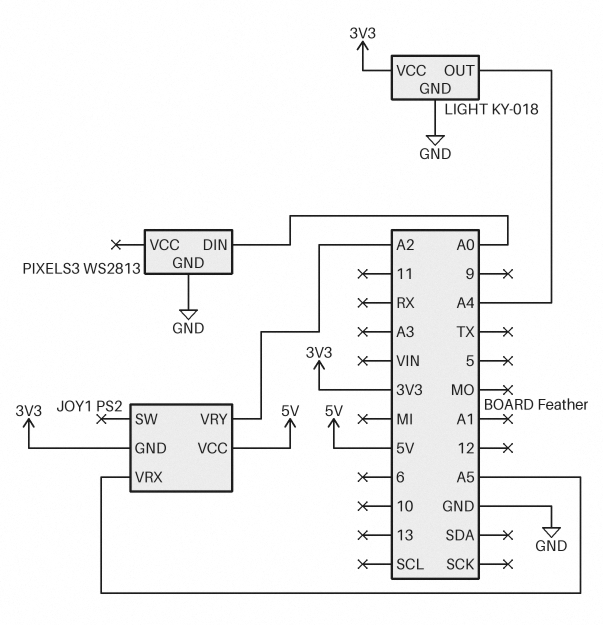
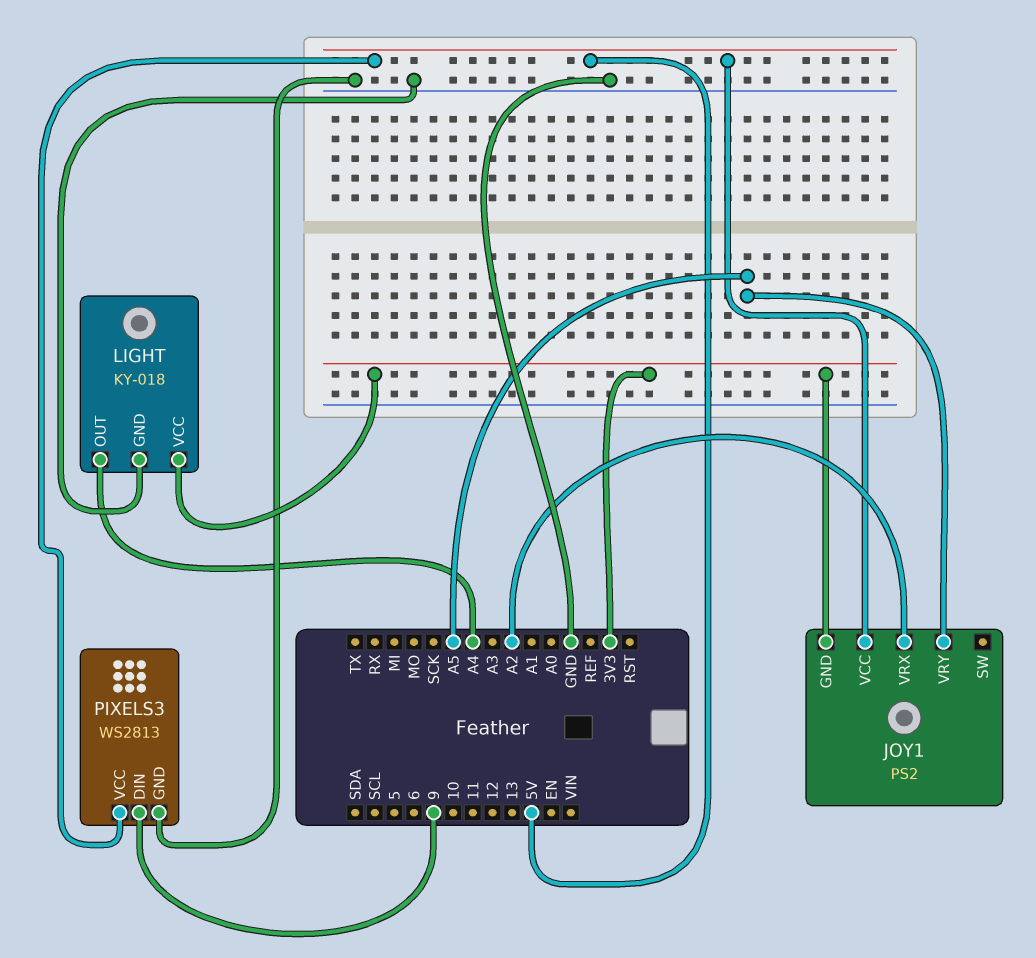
JOY1 pin VRX: A5 -> A2
JOY1 pin VRY: A2 -> A5
PIXELS3 pin DIN: A0 -> 9
PIXELS3 pin VCC: none -> 5V

